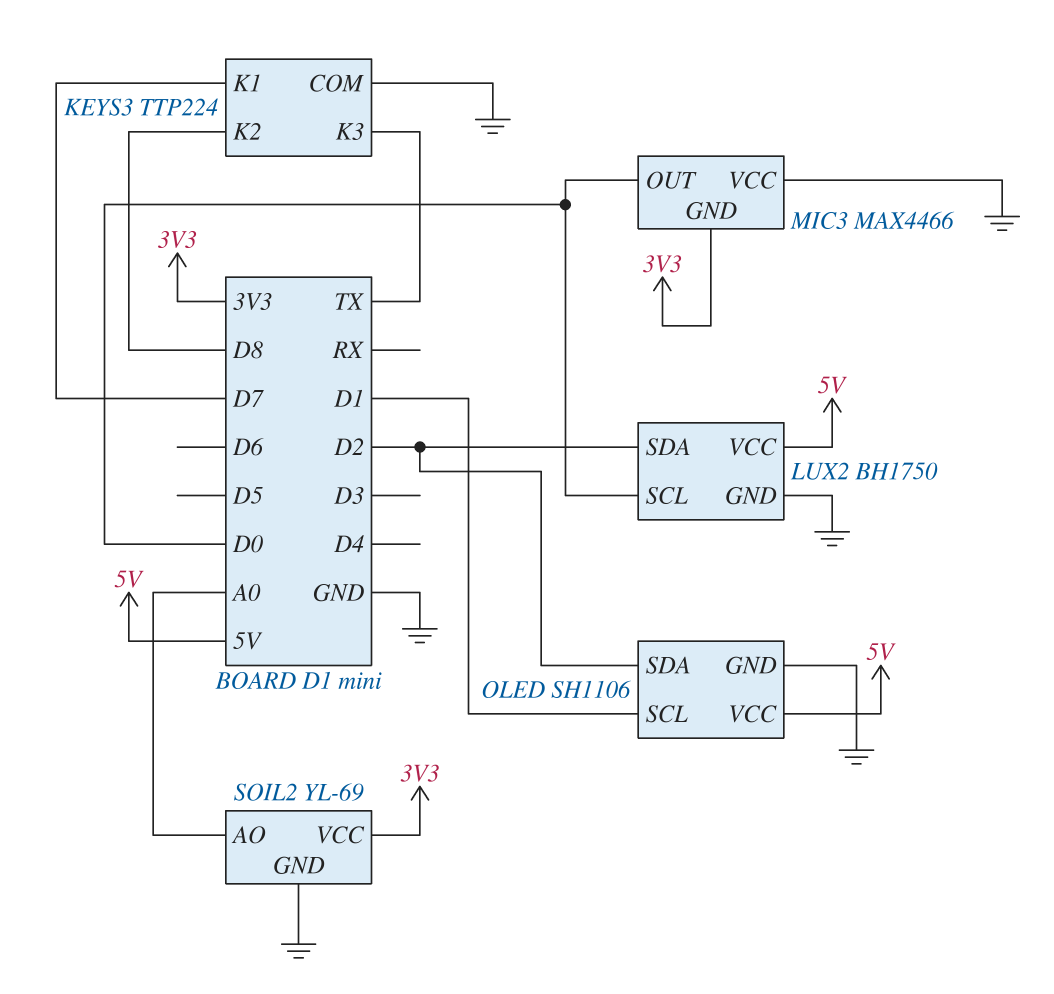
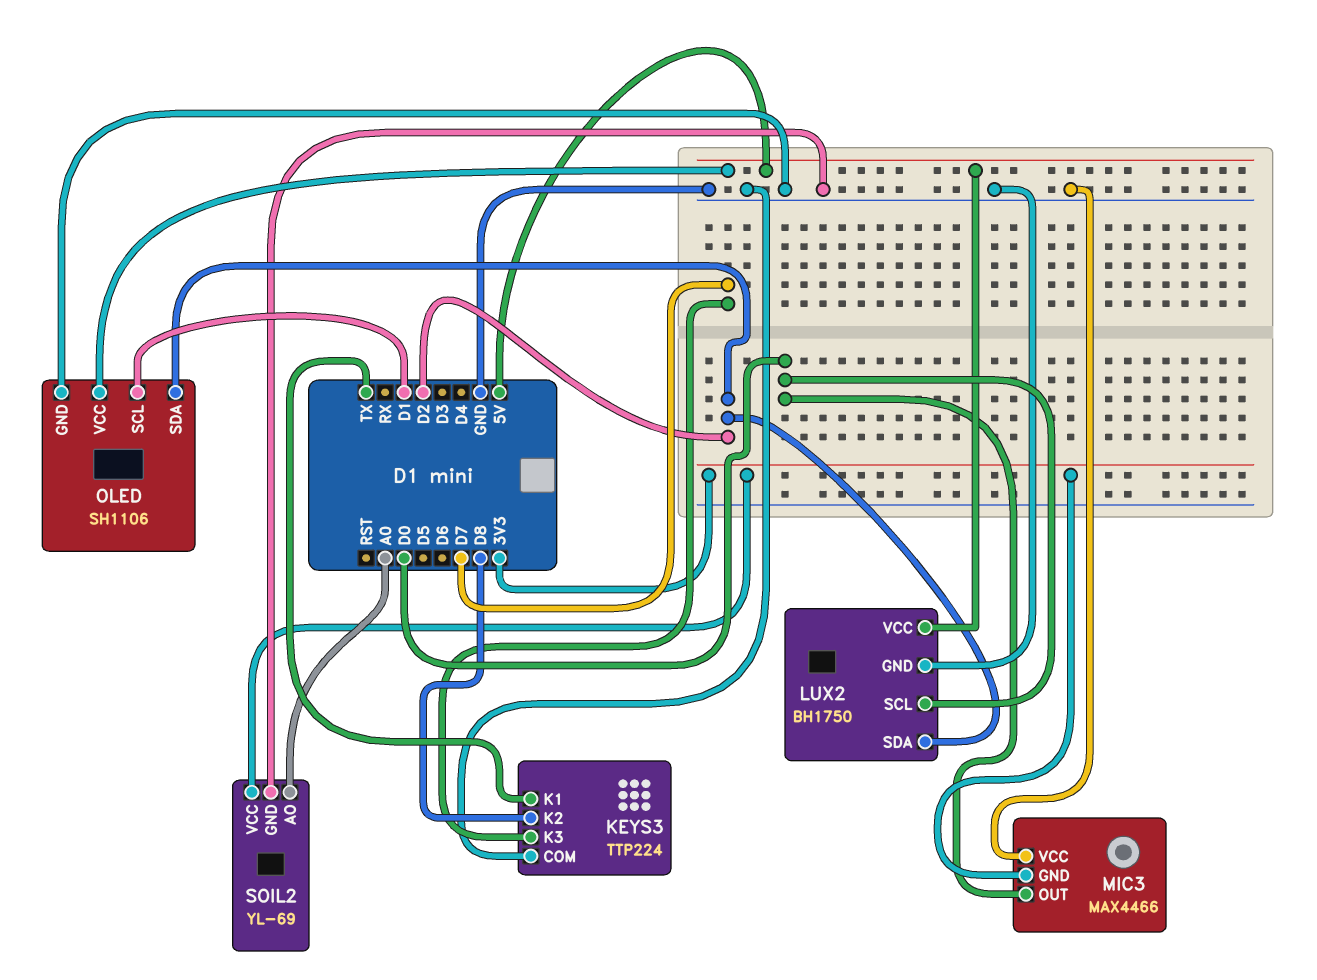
KEYS3 pin K1: D7 -> TX
KEYS3 pin K3: TX -> D7

